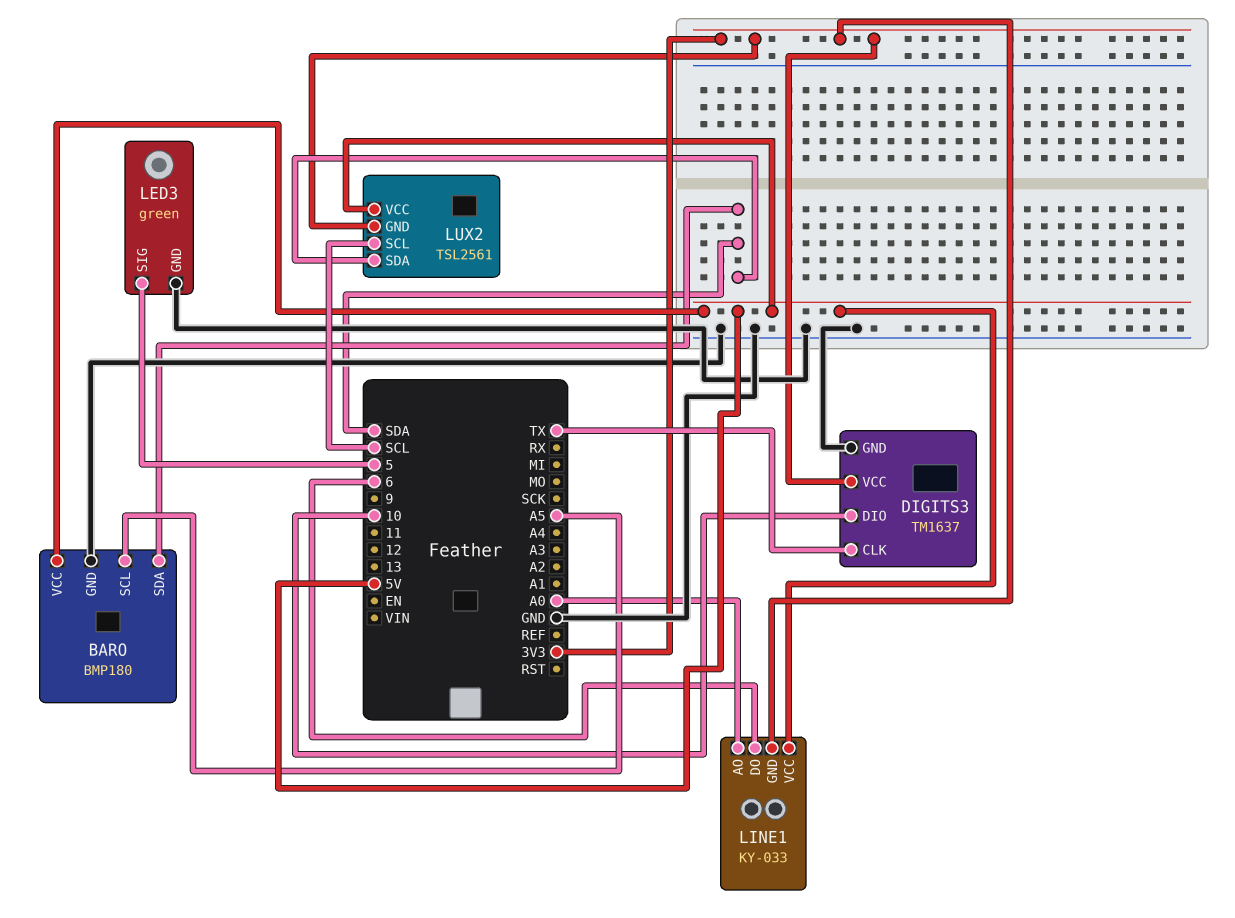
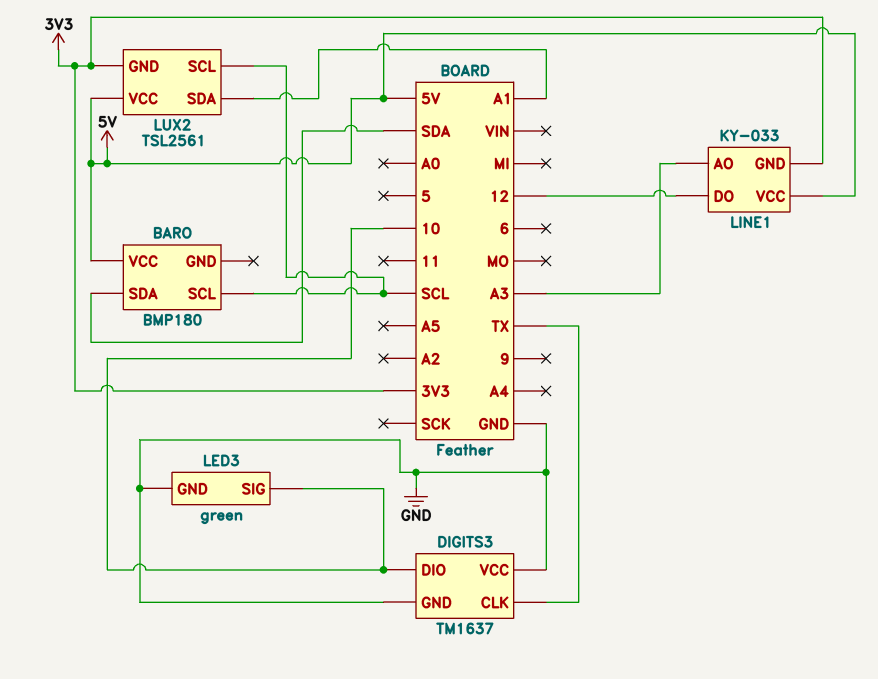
BARO pin GND: GND -> none
BARO pin SCL: A5 -> SCL
DIGITS3 pin VCC: 3V3 -> GND
LED3 pin SIG: 5 -> 10
LINE1 pin AO: A0 -> A3
LINE1 pin DO: 6 -> 12
LUX2 pin SDA: SDA -> A1

